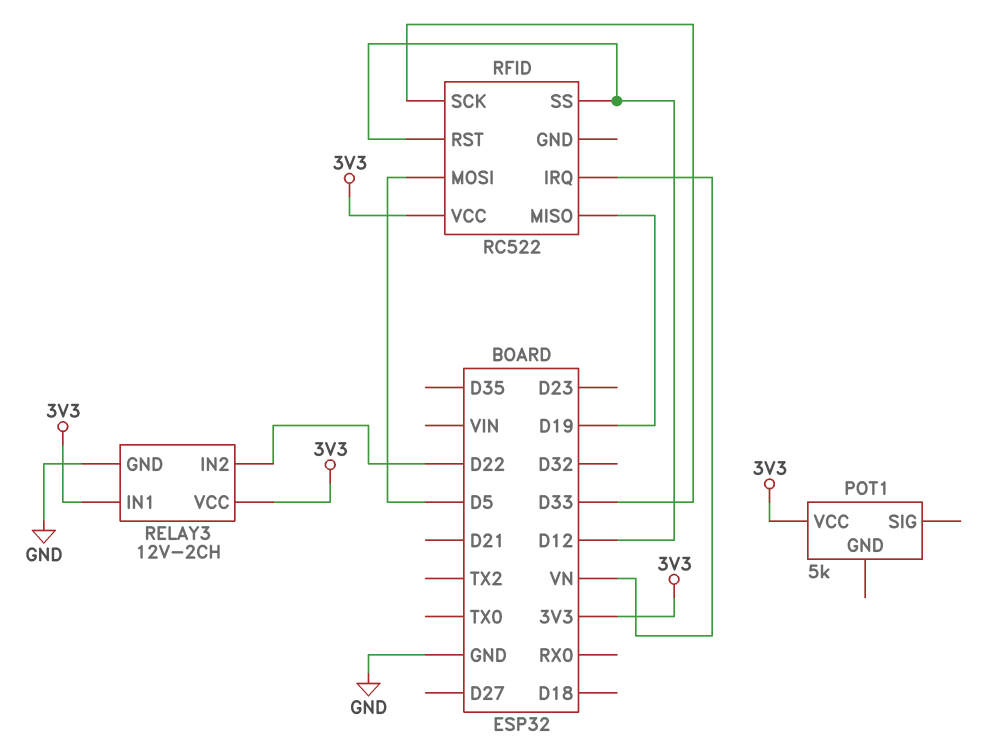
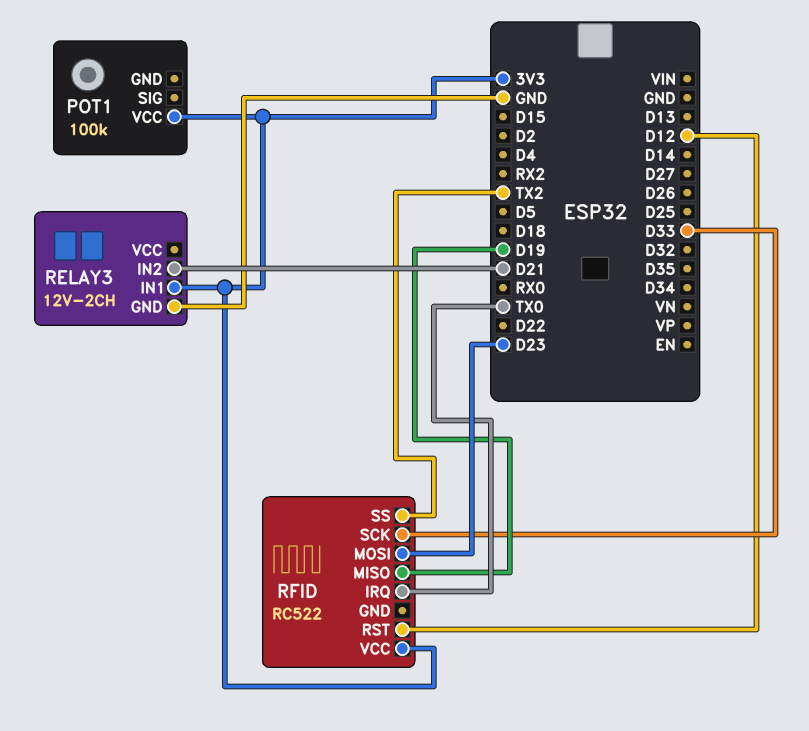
POT1: 5k -> 100k
RELAY3 pin IN2: D22 -> D21
RELAY3 pin VCC: 3V3 -> none
RFID pin IRQ: VN -> TX0
RFID pin MOSI: D5 -> D23
RFID pin SS: D12 -> TX2

